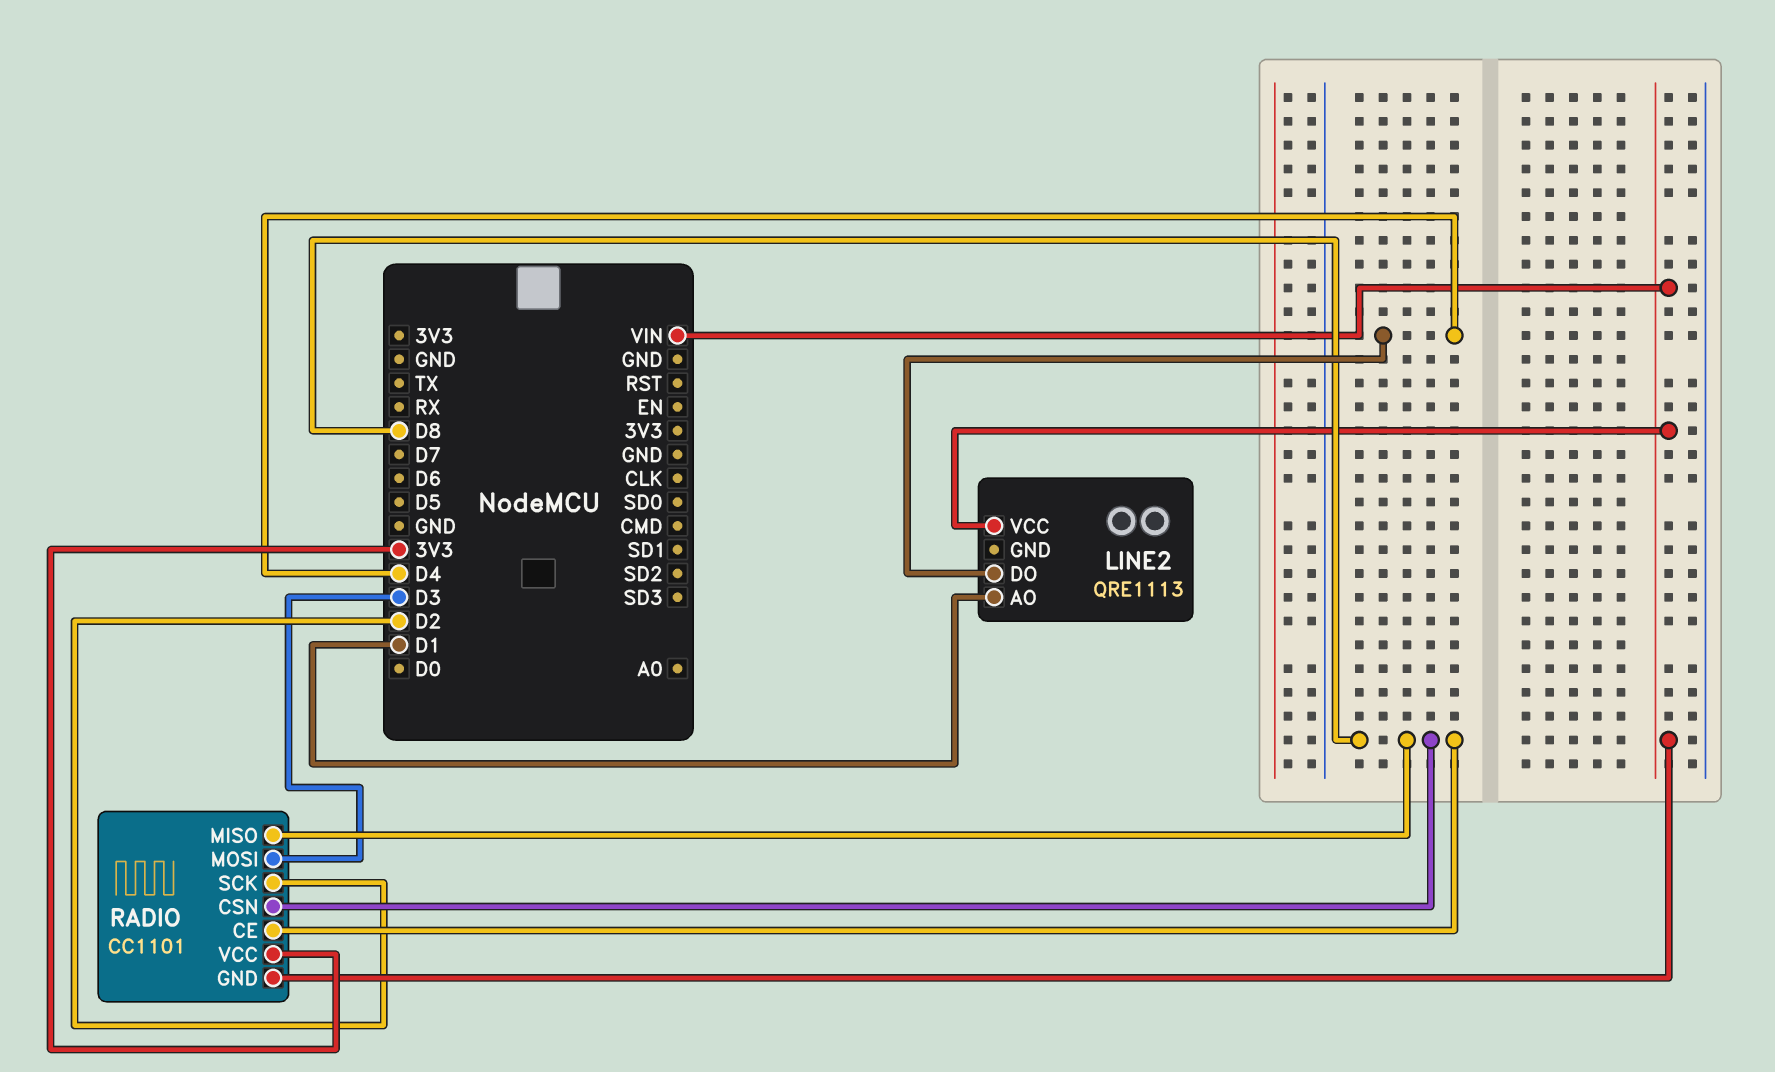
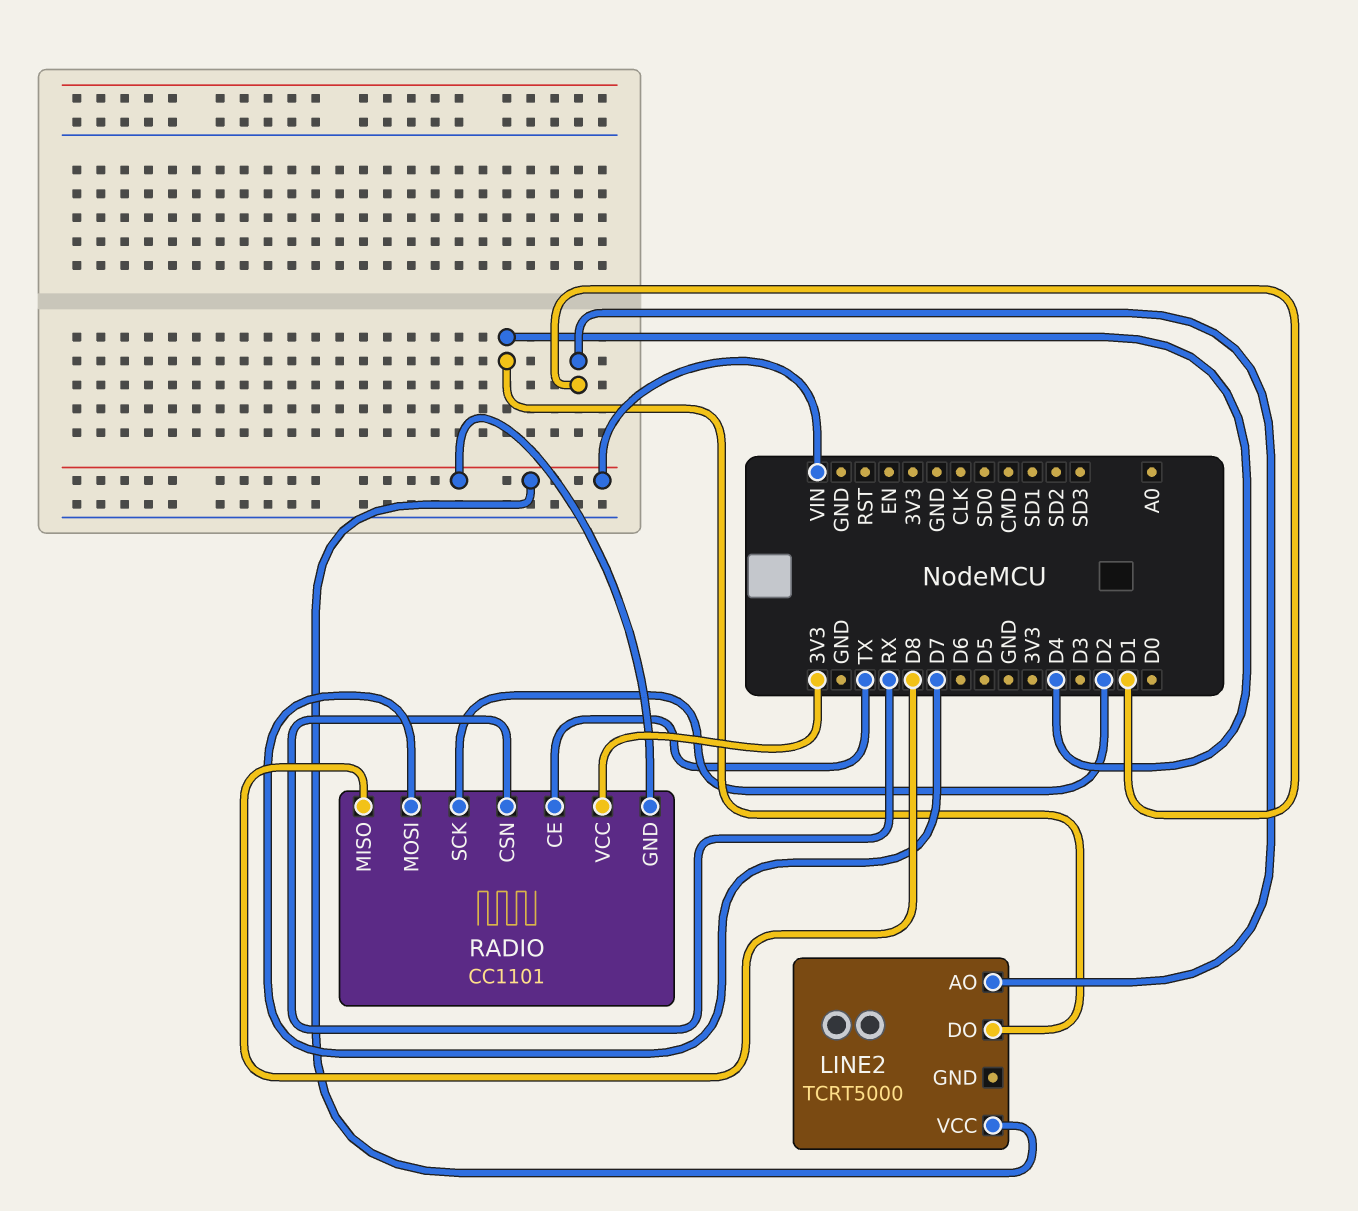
LINE2: QRE1113 -> TCRT5000
RADIO pin CE: D8 -> TX
RADIO pin CSN: D8 -> RX
RADIO pin MOSI: D3 -> D7

